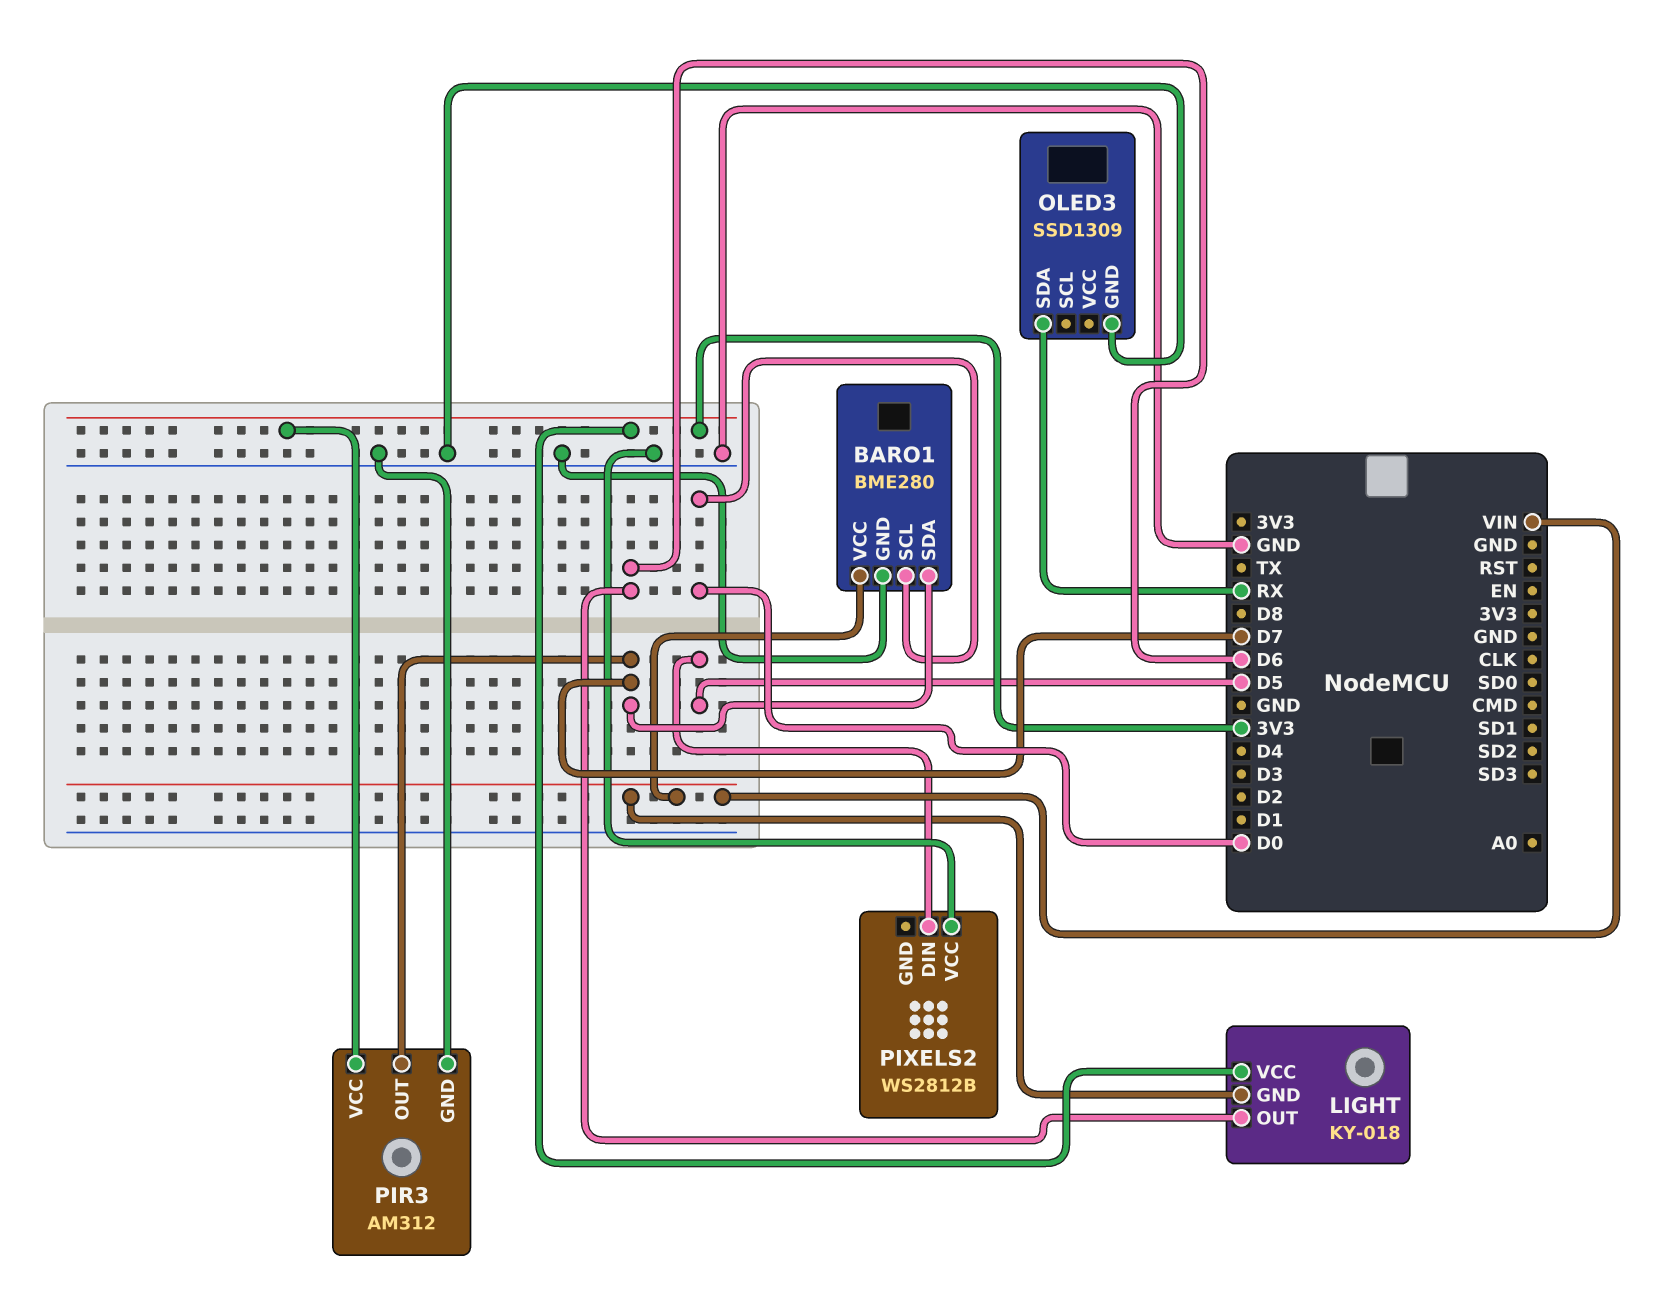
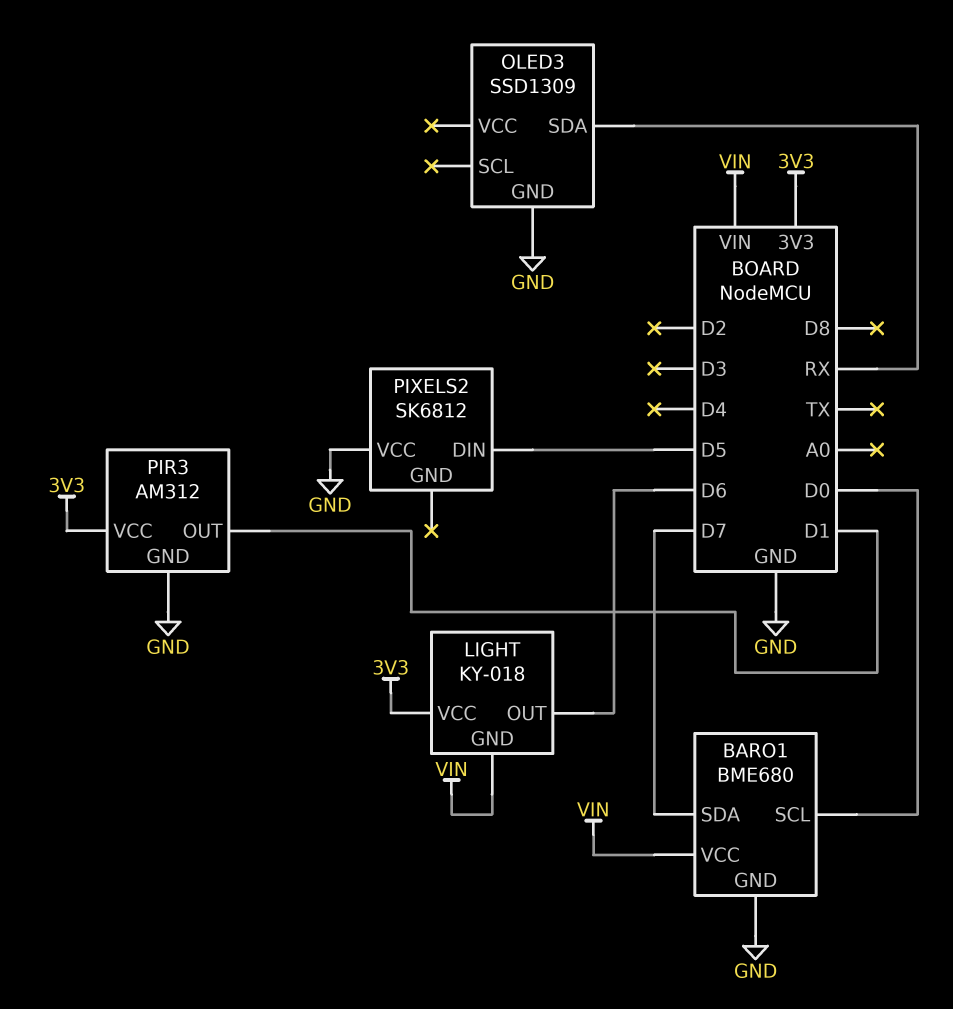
BARO1: BME280 -> BME680
PIR3 pin OUT: D7 -> D1
PIXELS2: WS2812B -> SK6812

